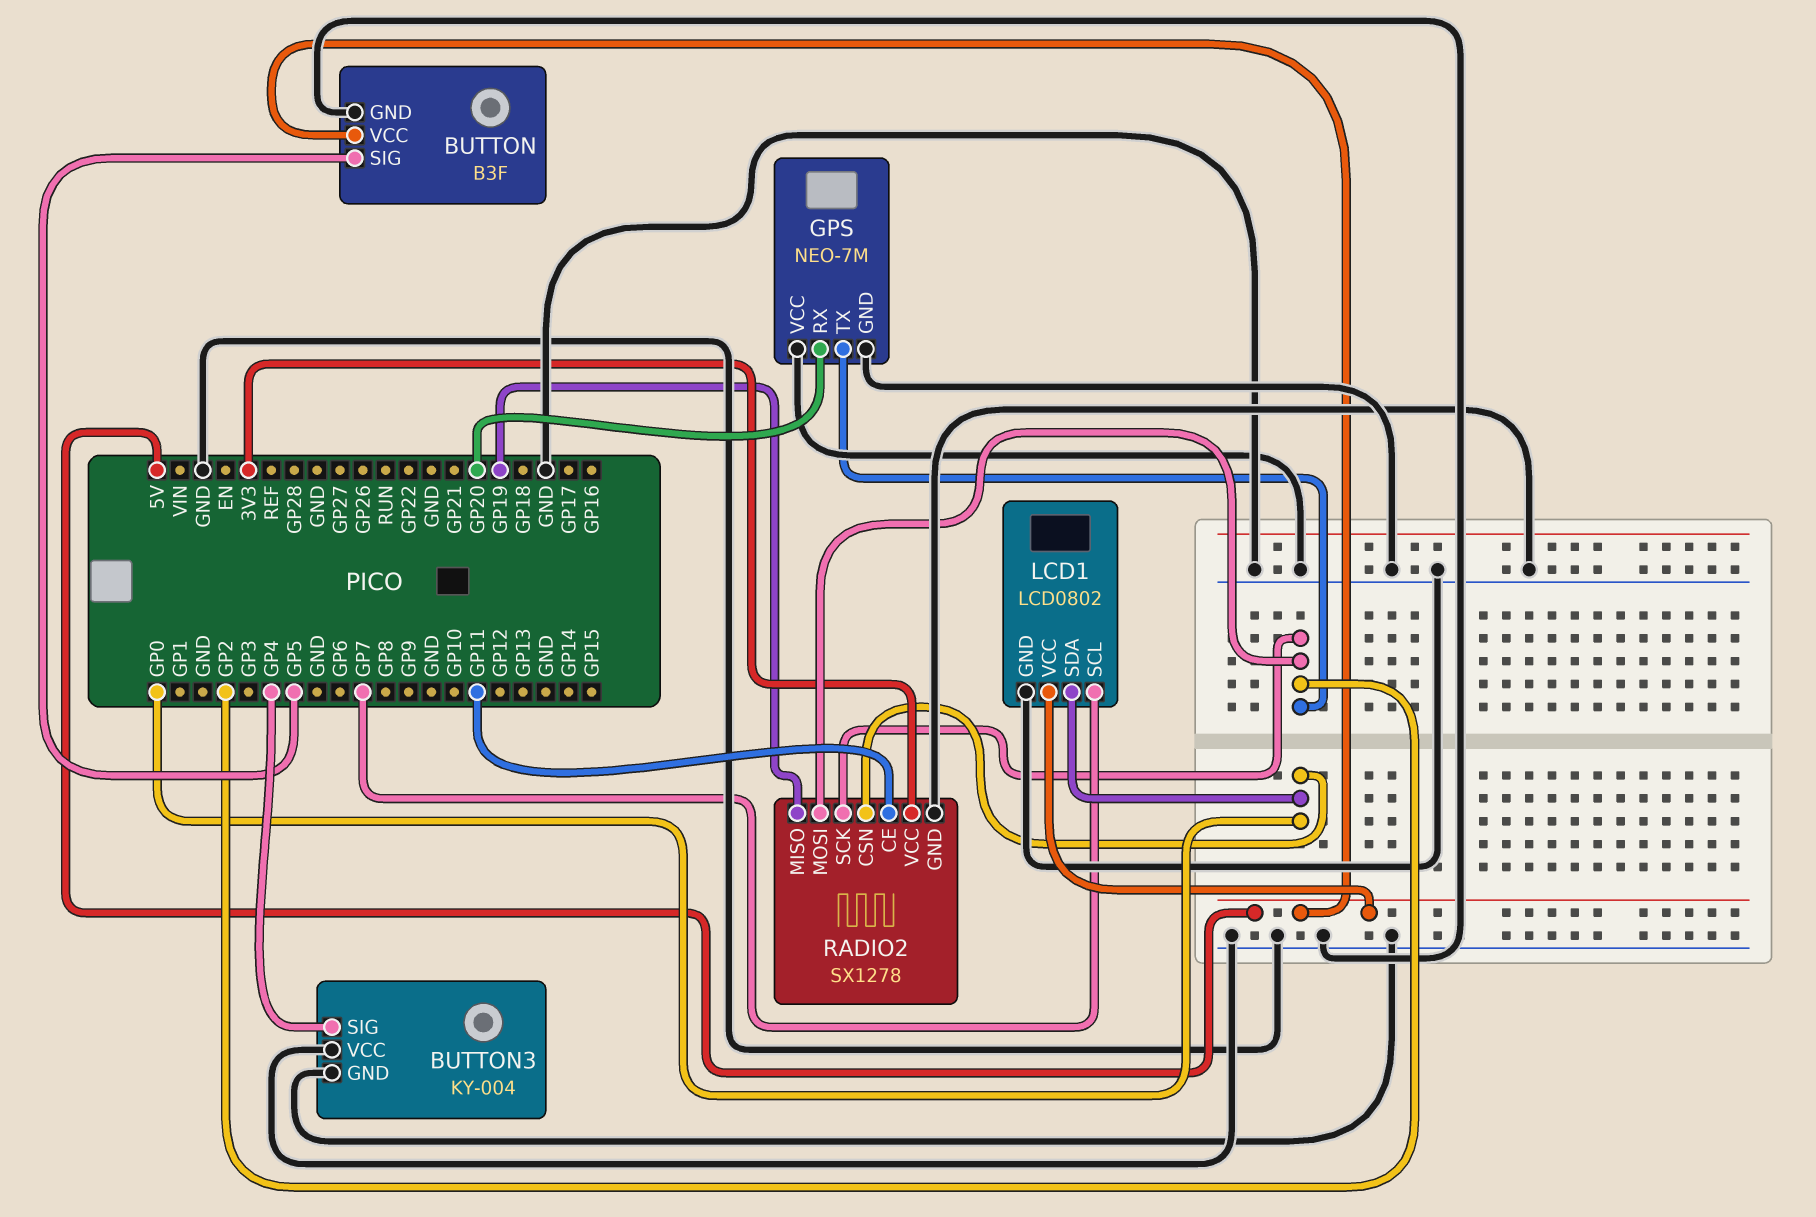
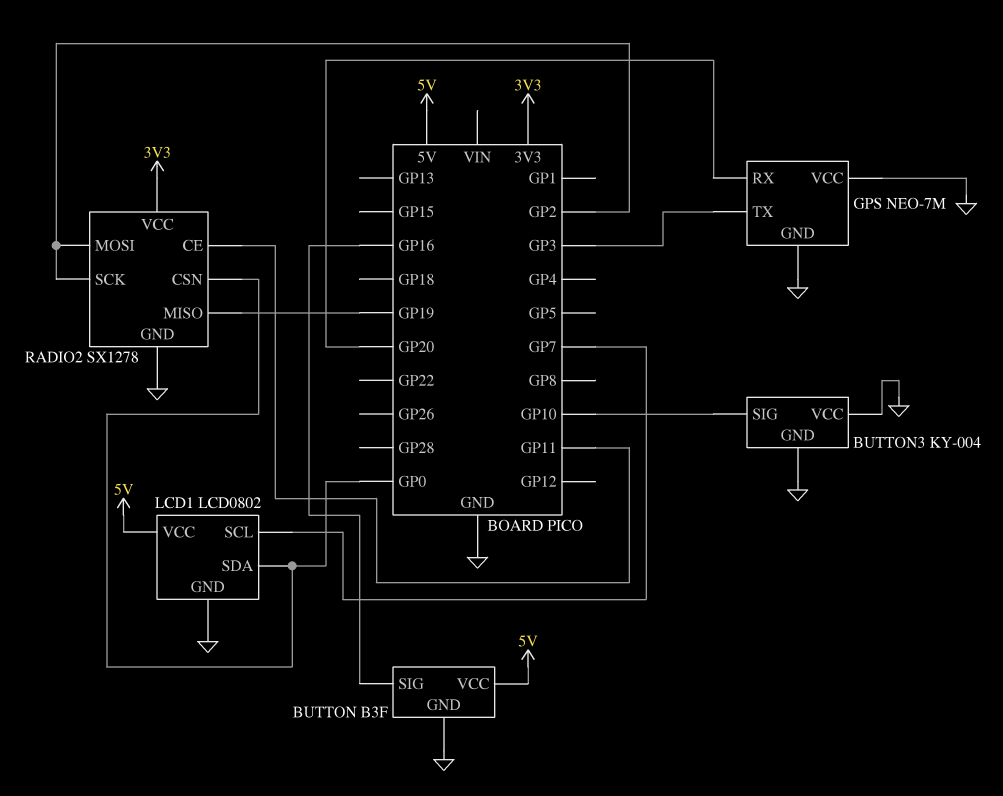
BUTTON pin SIG: GP5 -> GP16
BUTTON3 pin SIG: GP4 -> GP10
GPS pin TX: GP2 -> GP3

